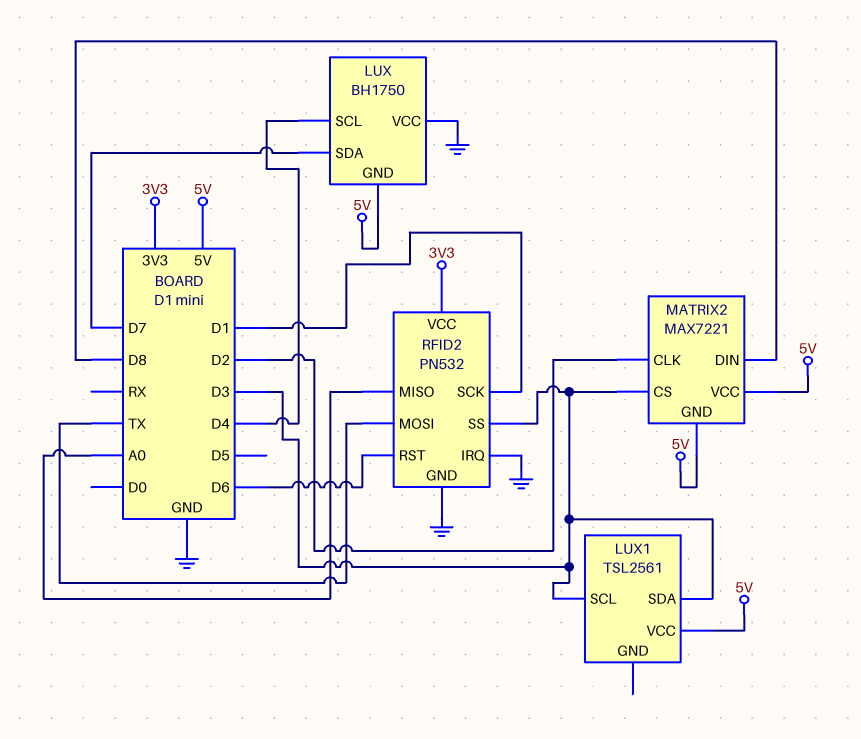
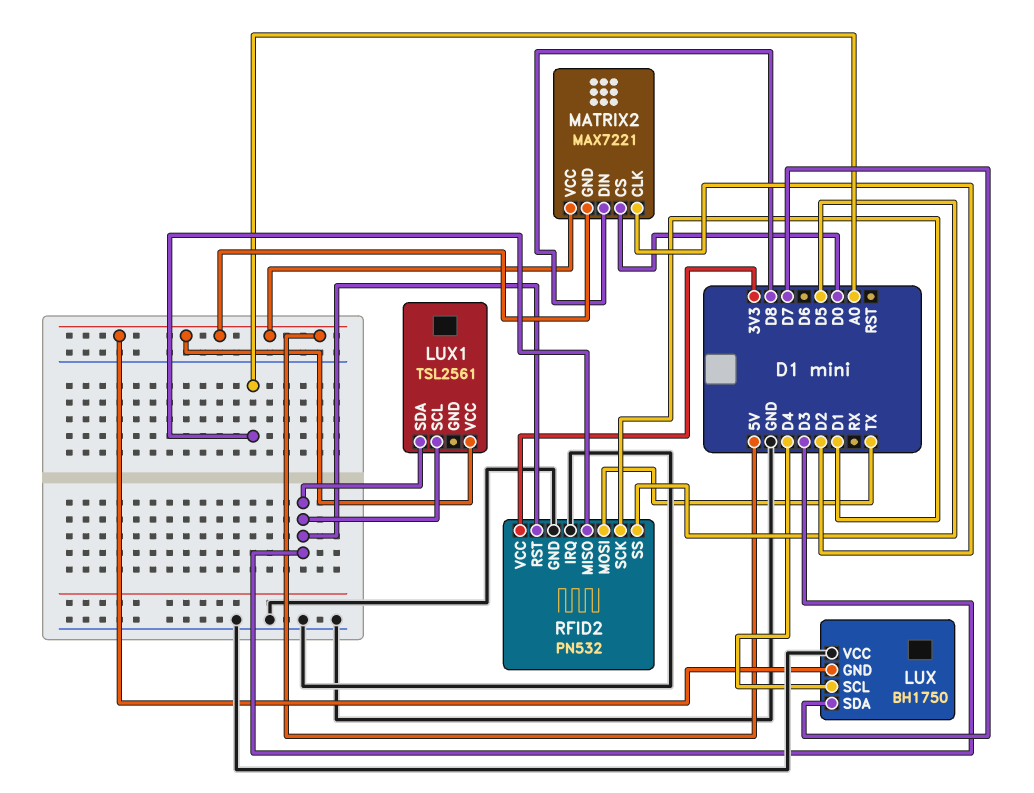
MATRIX2 pin CS: D3 -> D0
RFID2 pin RST: D6 -> D3
RFID2 pin SS: D3 -> D5

